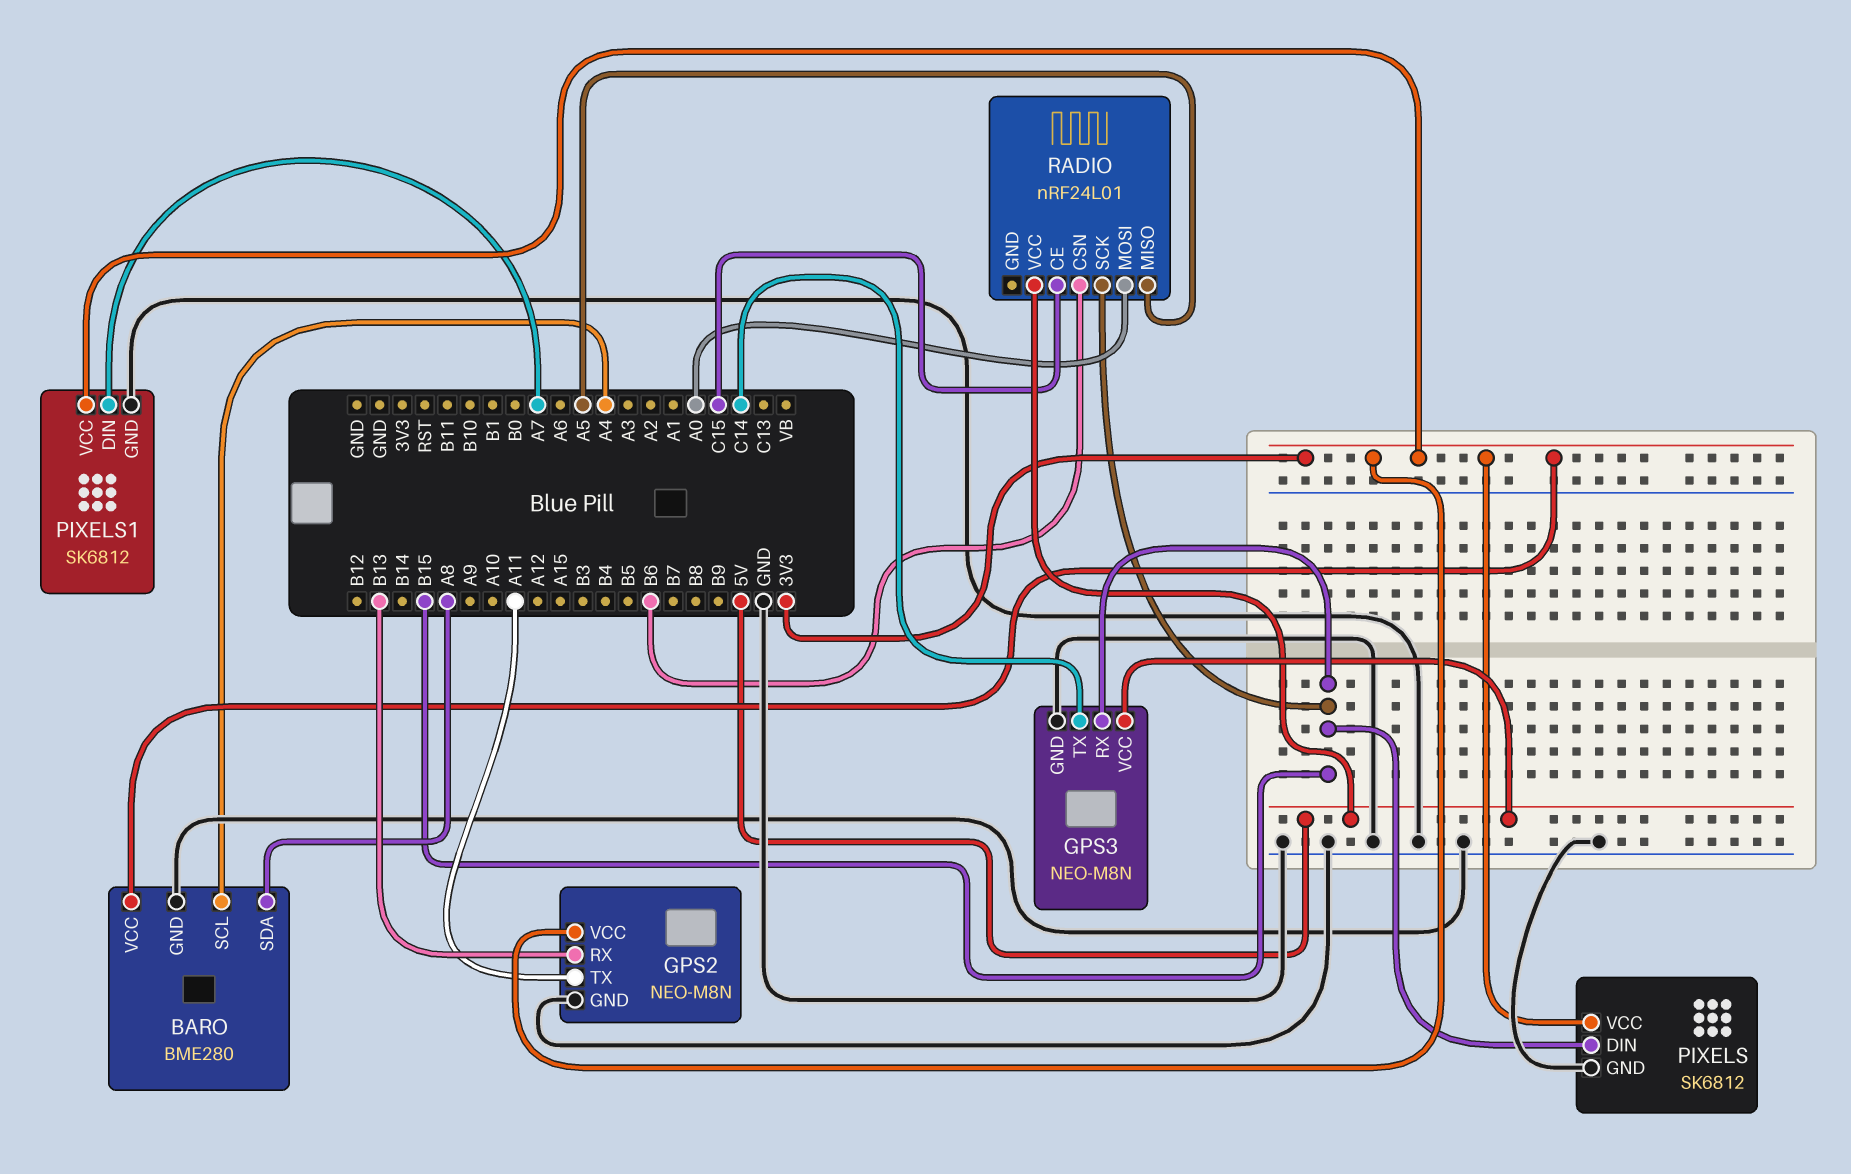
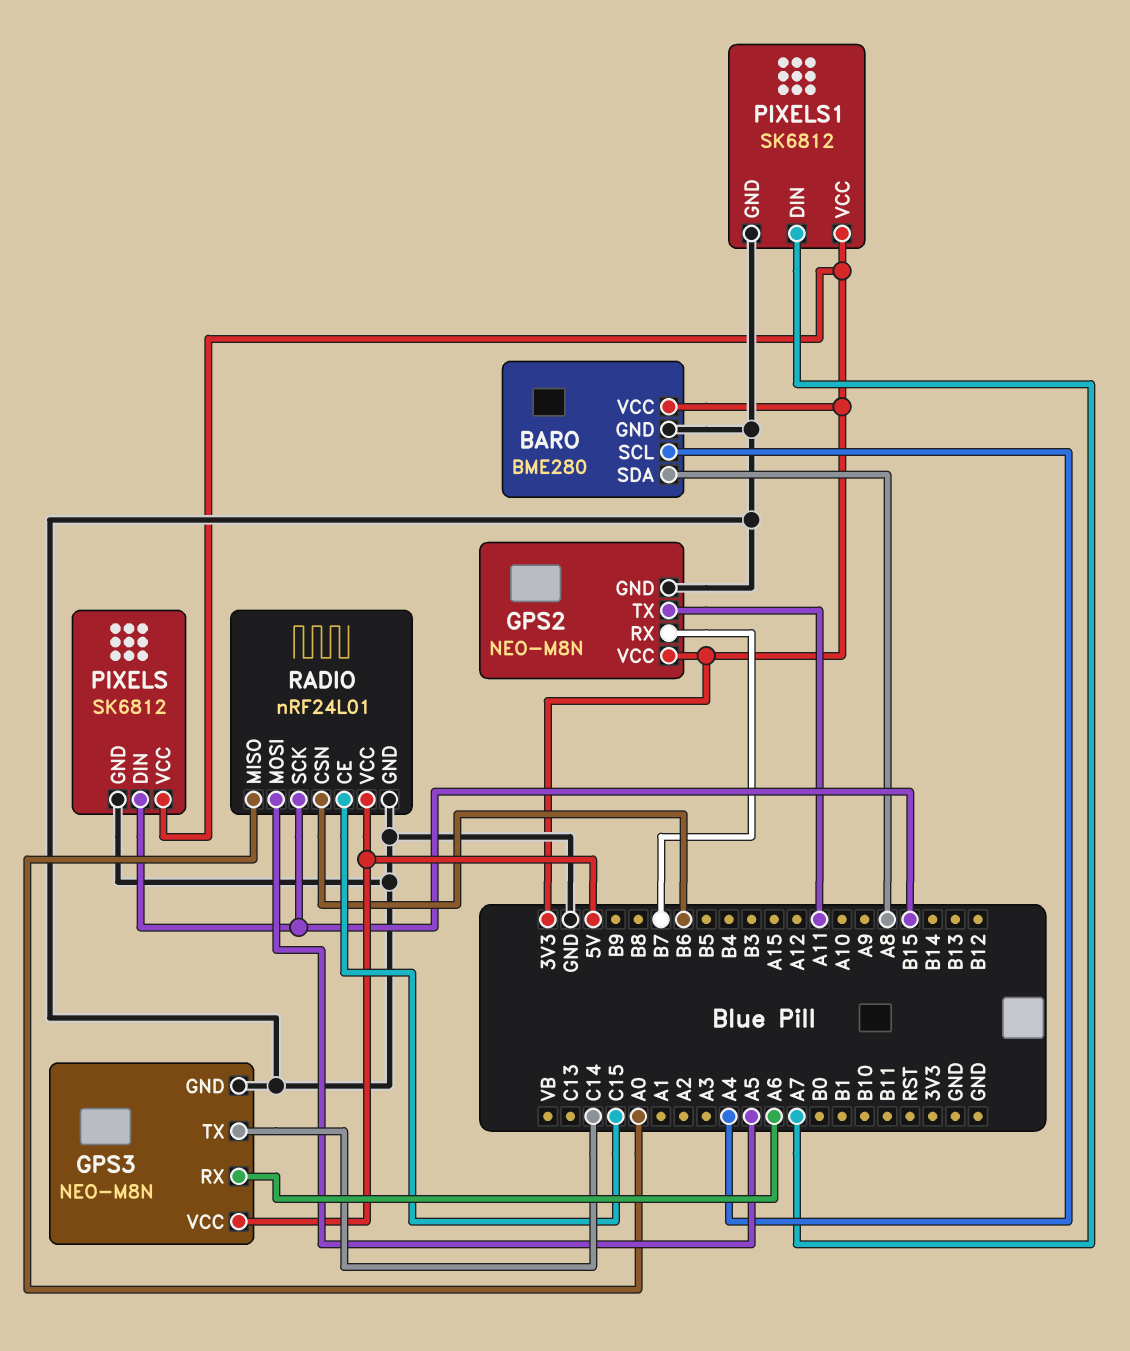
GPS2 pin RX: B13 -> B7
GPS3 pin RX: B15 -> A6
RADIO pin GND: none -> GND
RADIO pin MISO: A5 -> A0
RADIO pin MOSI: A0 -> A5

